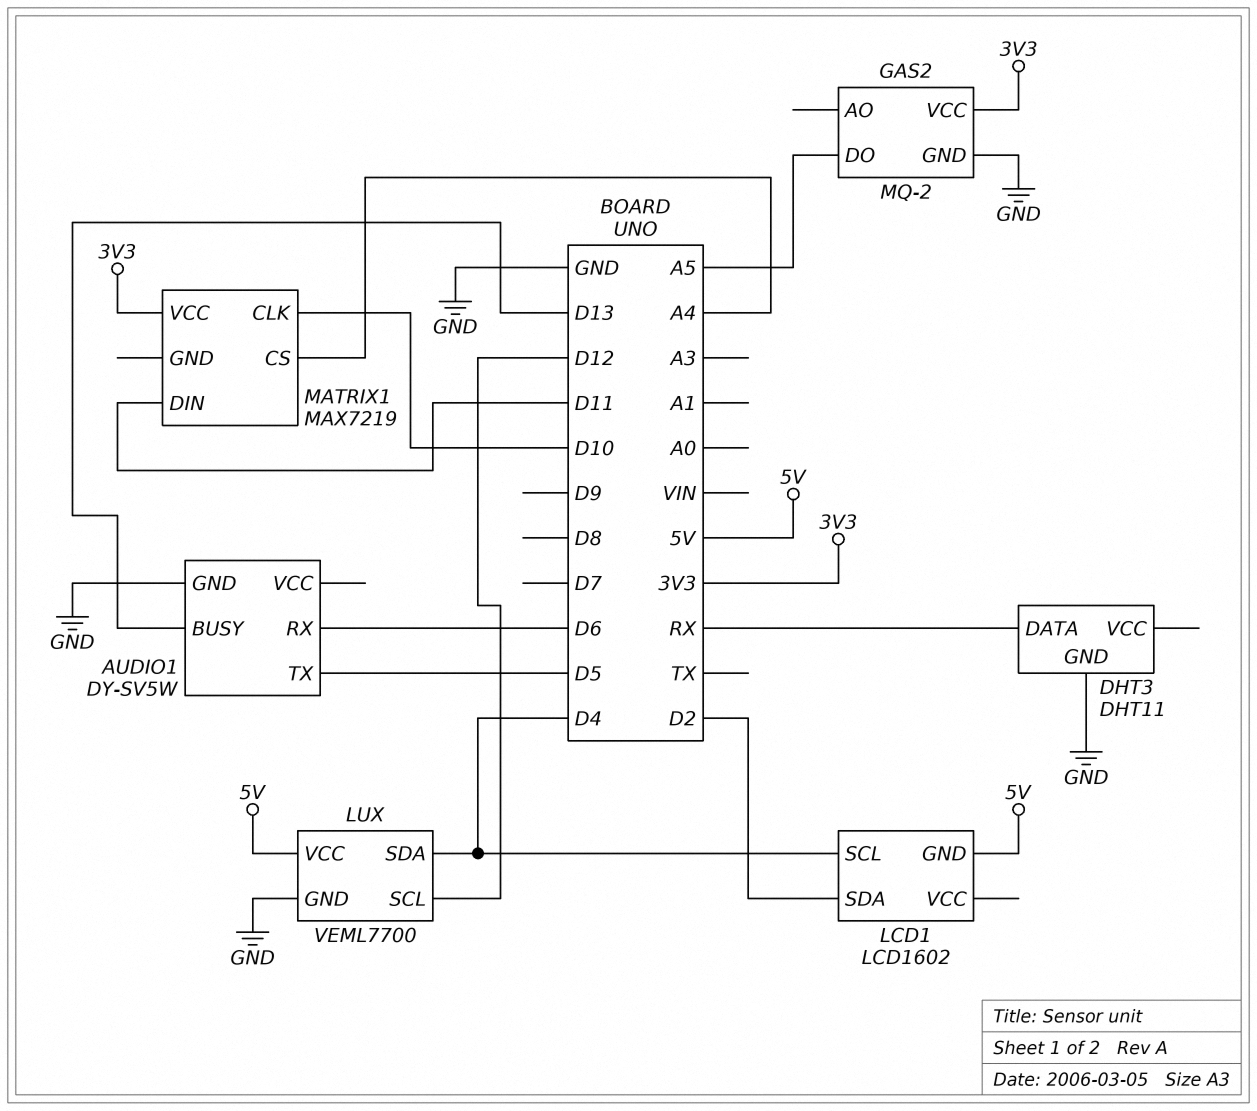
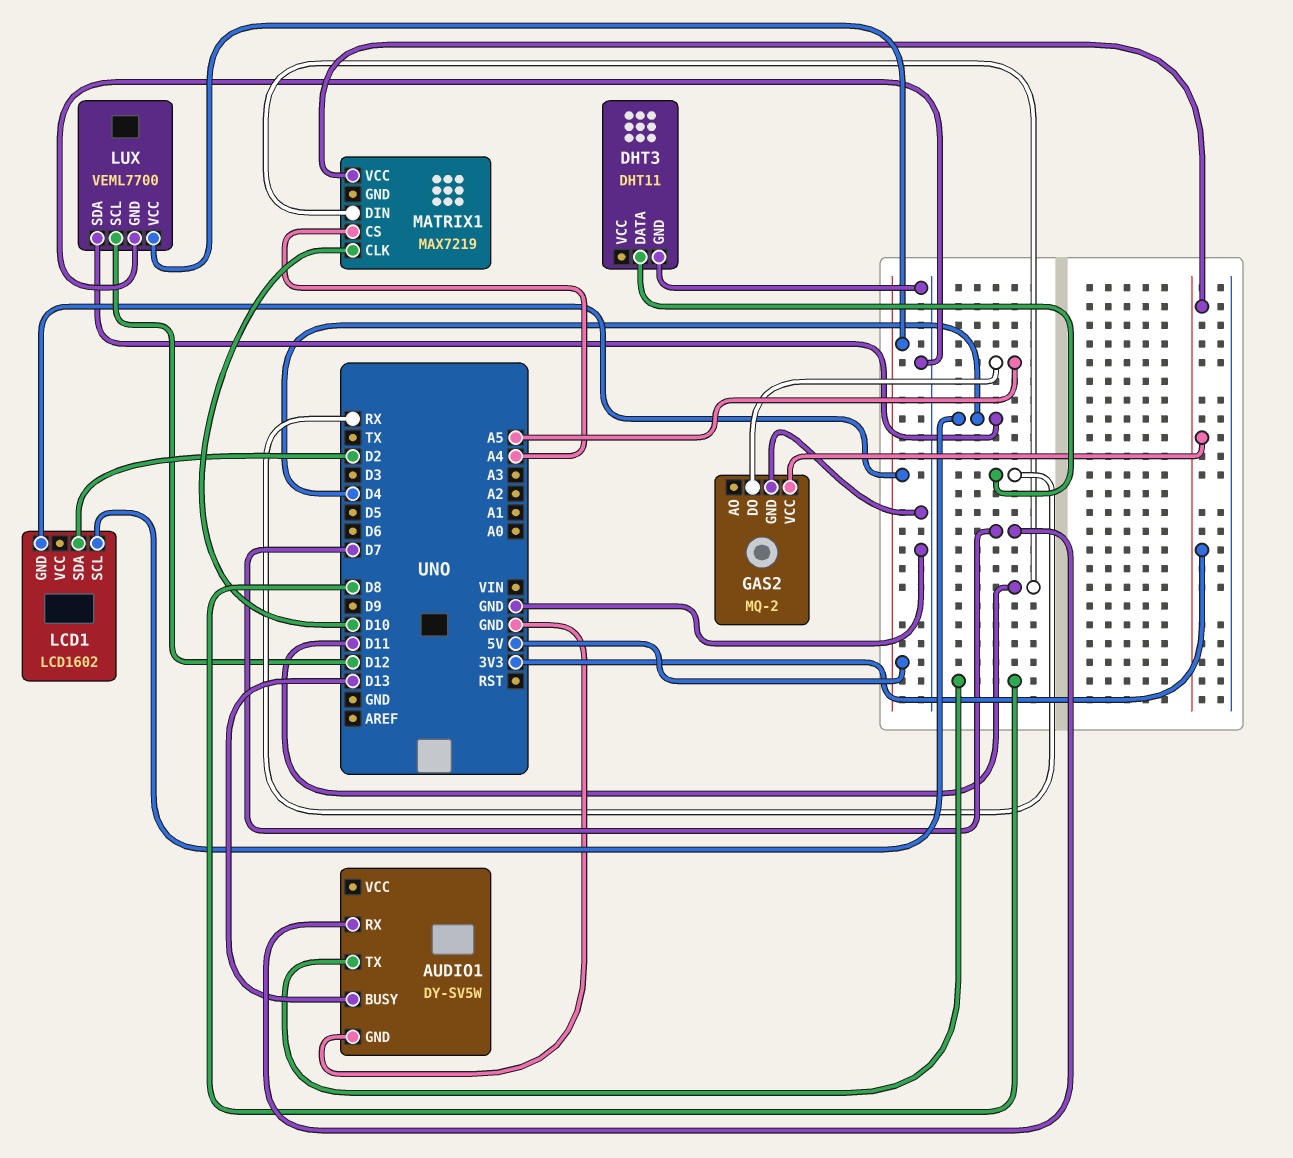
AUDIO1 pin RX: D6 -> D7
AUDIO1 pin TX: D5 -> D8

